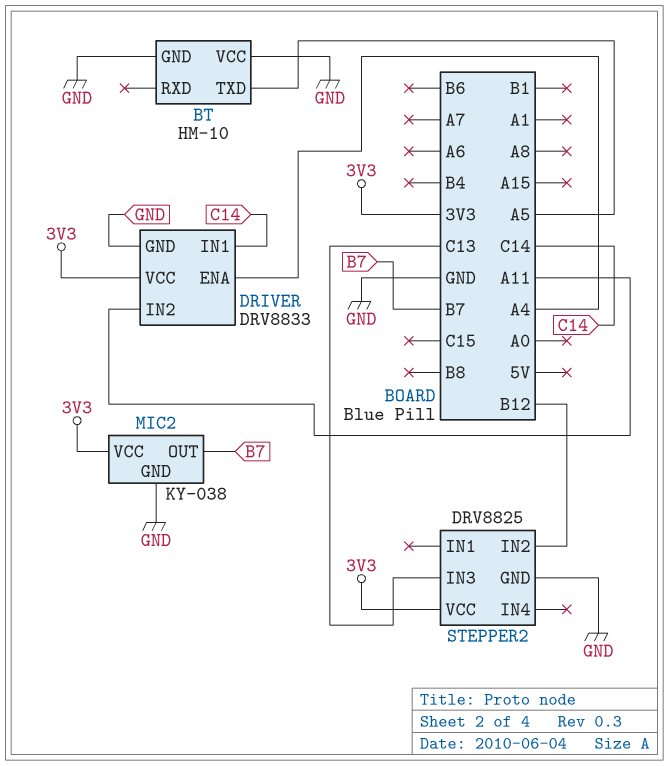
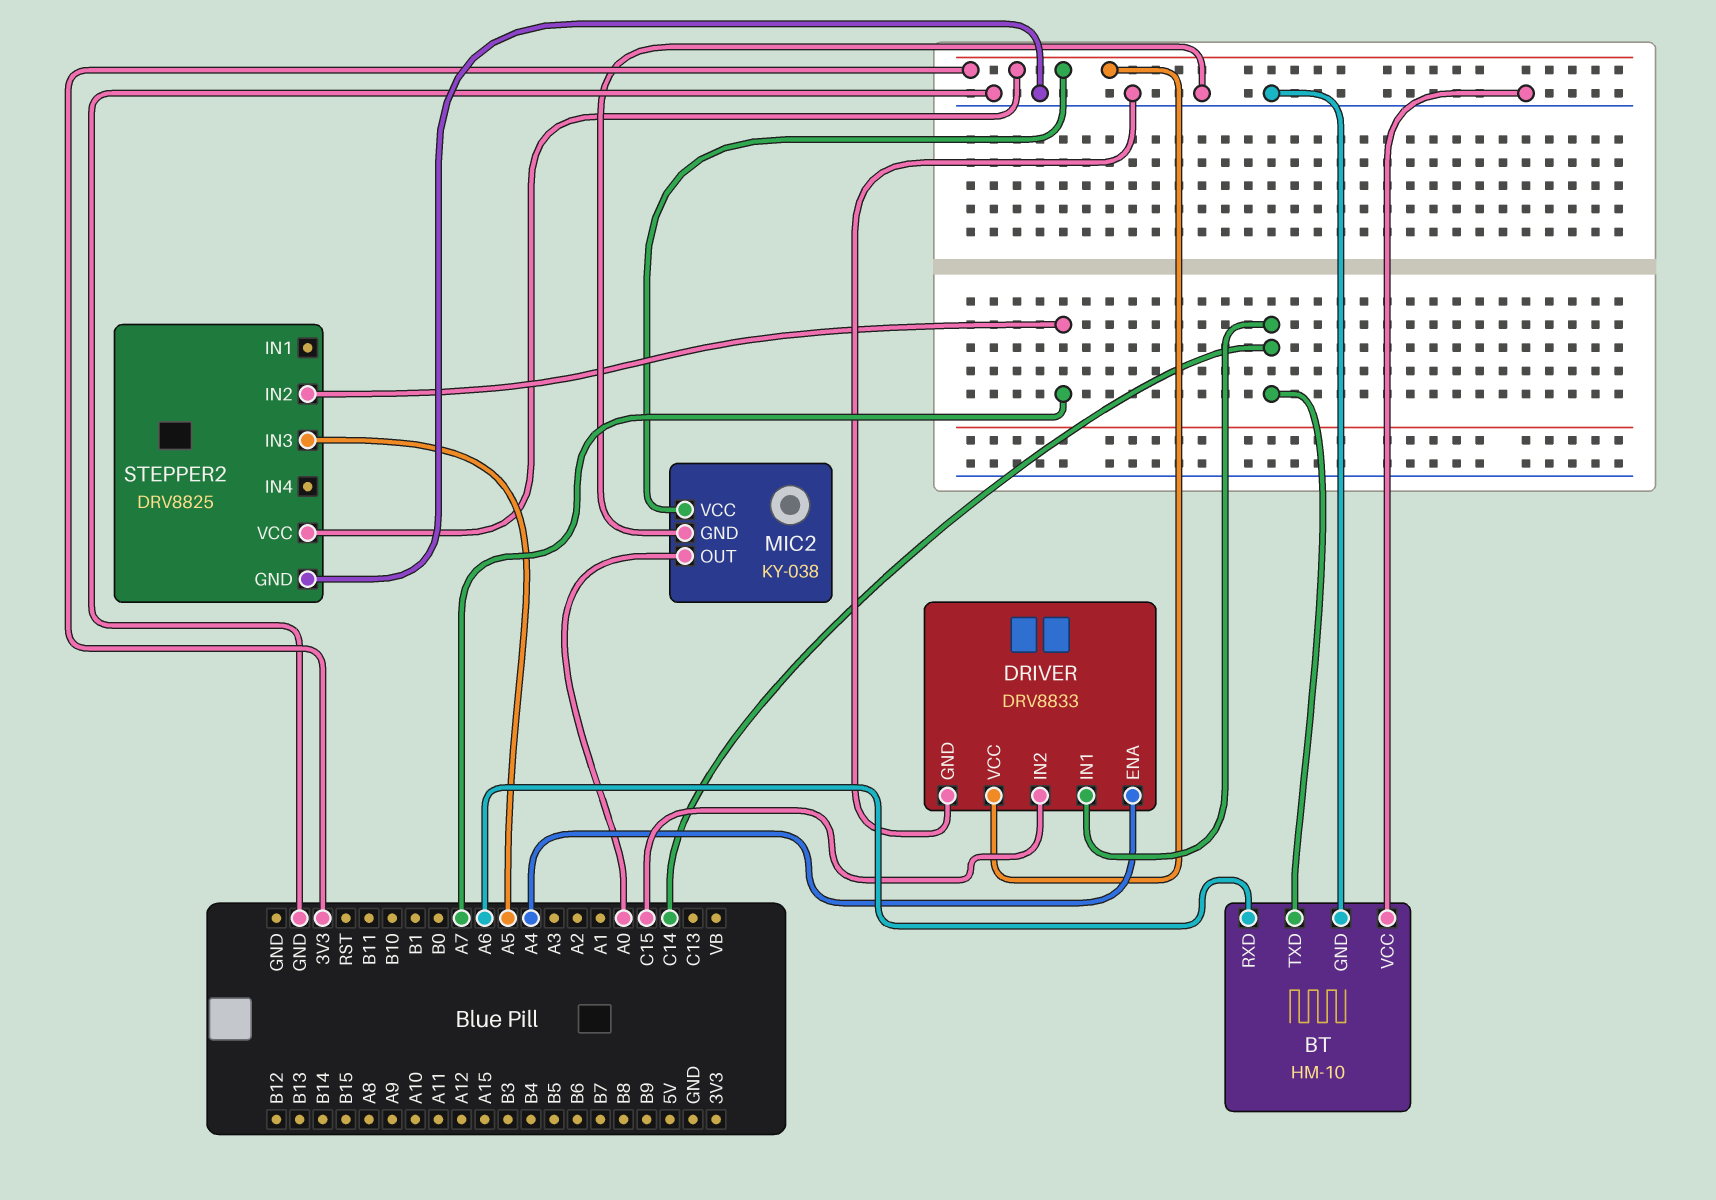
BT pin RXD: none -> A6
BT pin TXD: A5 -> C14
DRIVER pin IN2: A11 -> C15
MIC2 pin OUT: B7 -> A0
STEPPER2 pin IN2: B12 -> A7
STEPPER2 pin IN3: C13 -> A5

